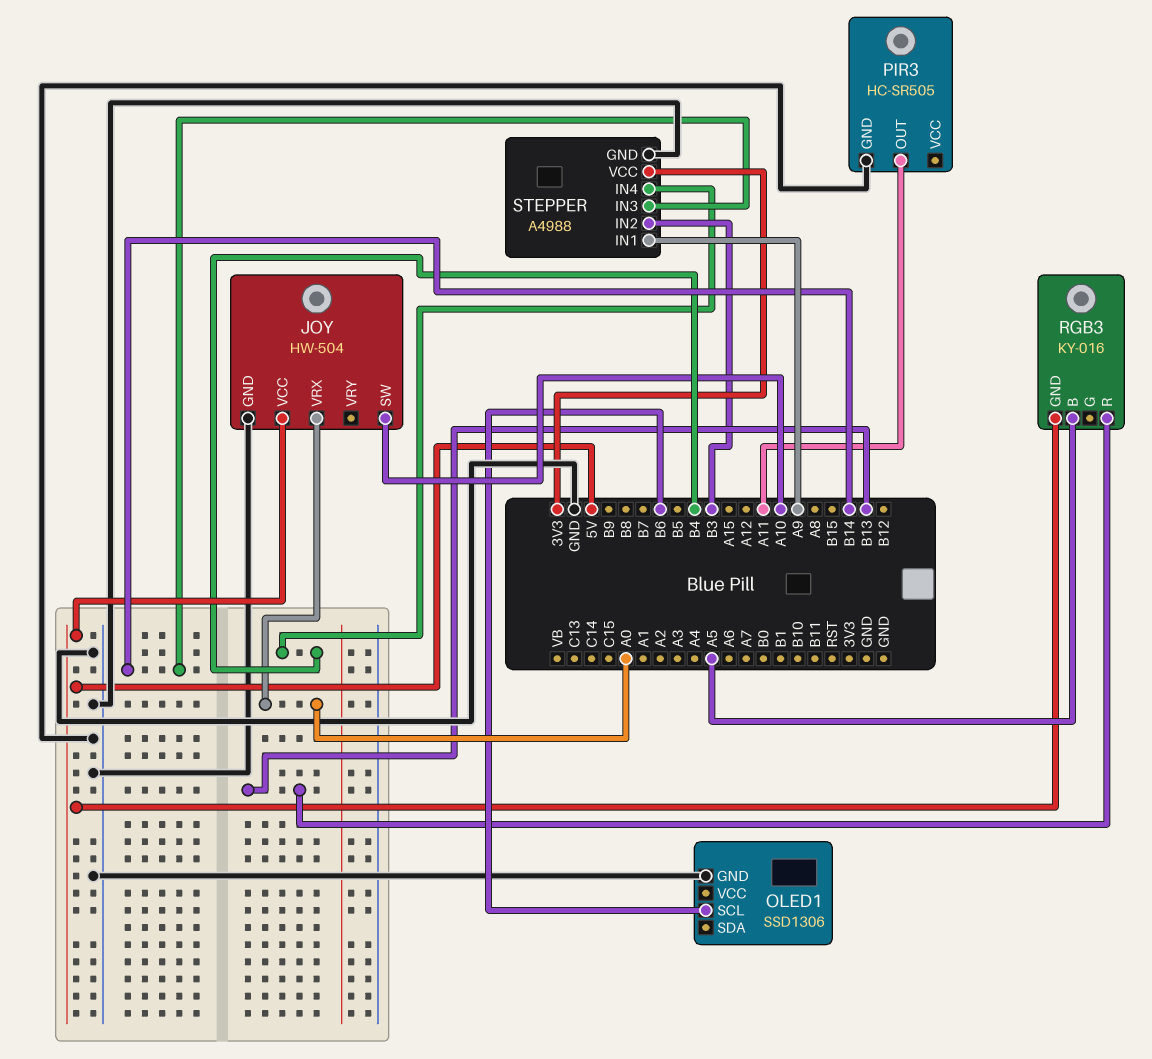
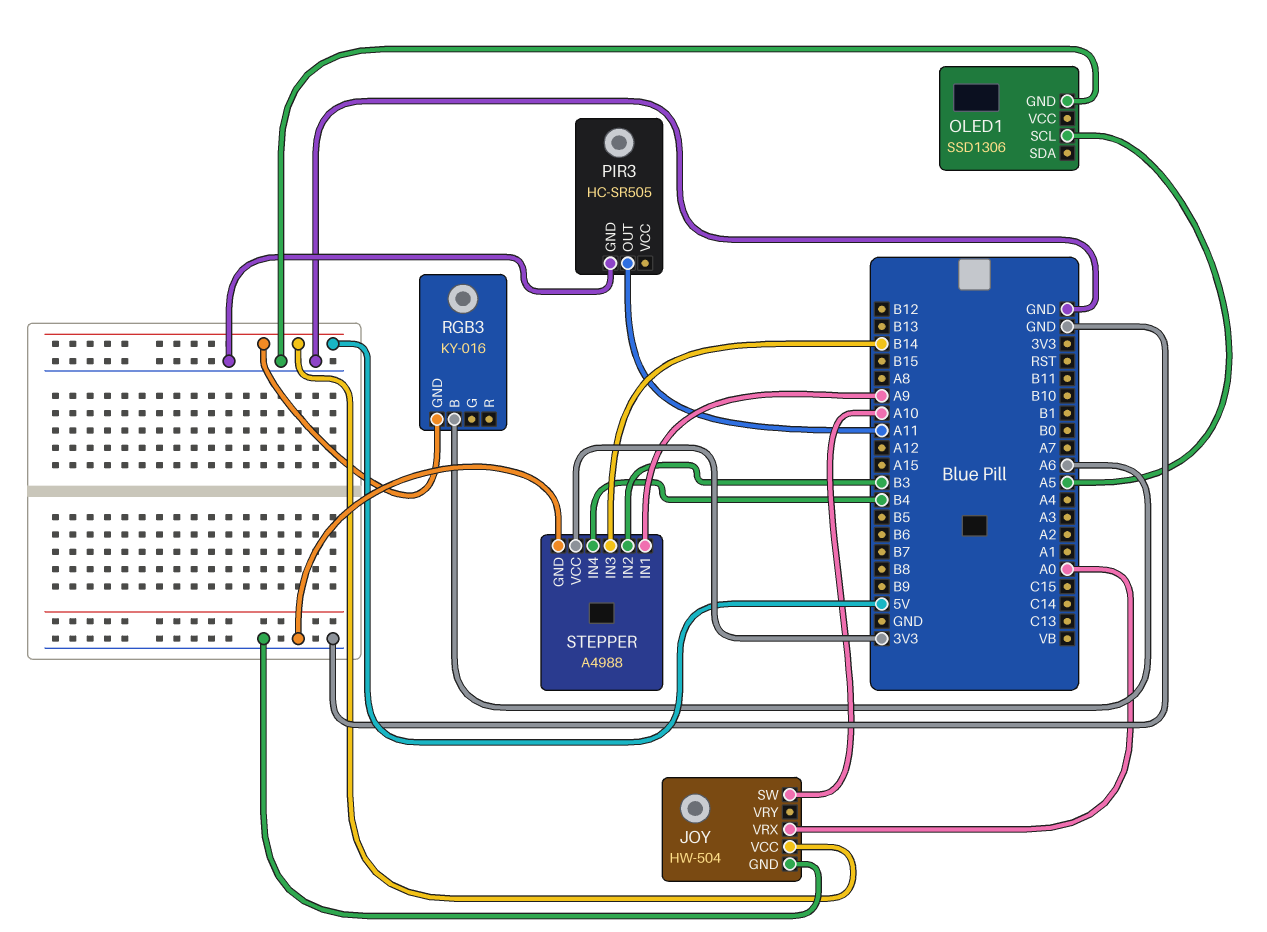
OLED1 pin SCL: B6 -> A5
RGB3 pin B: A5 -> A6
RGB3 pin R: B13 -> none

